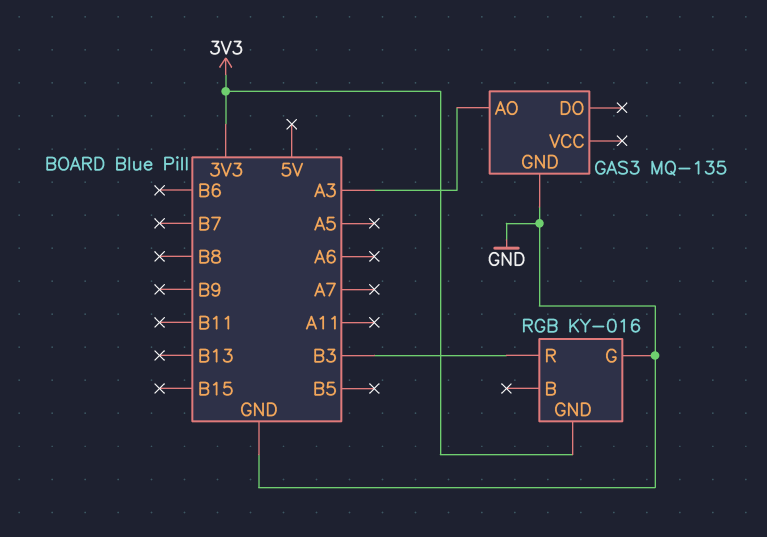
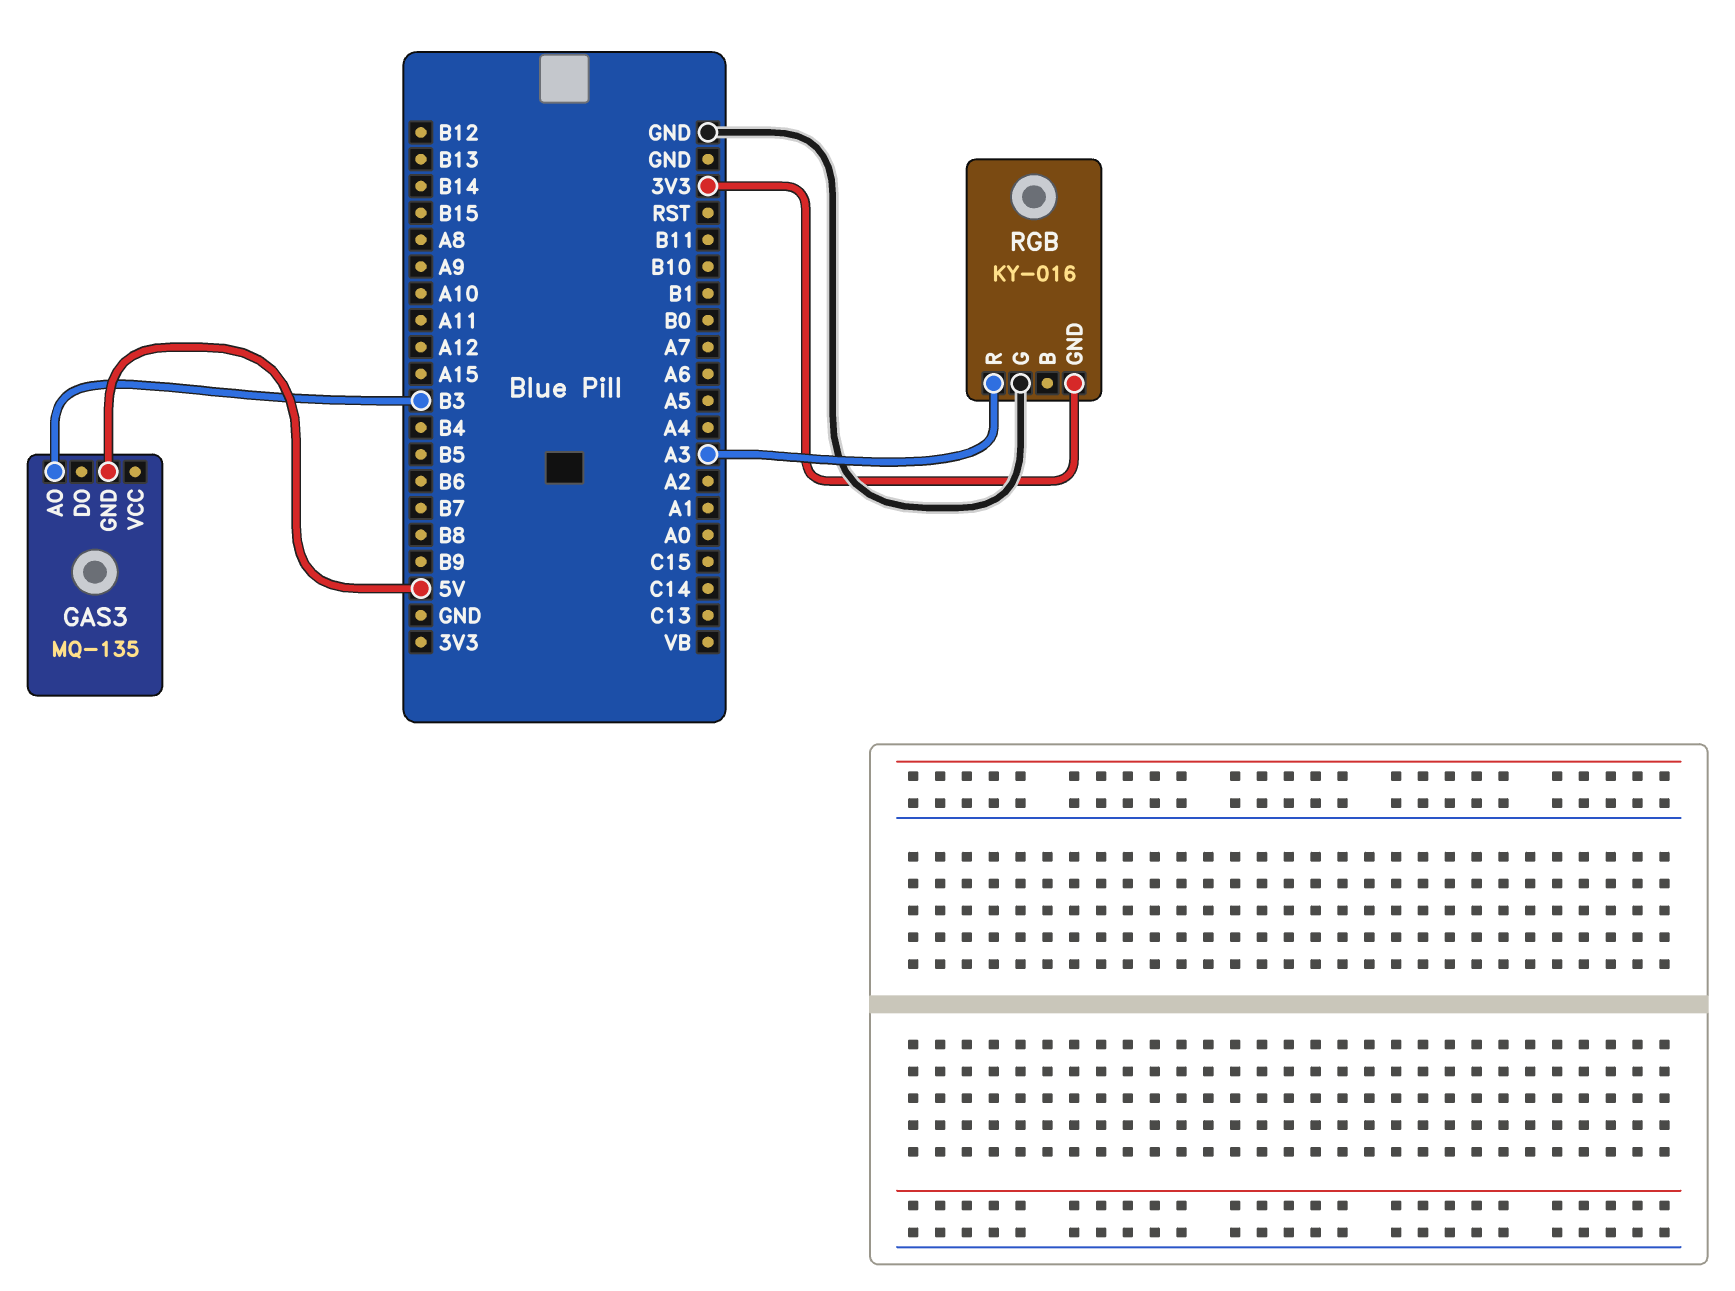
GAS3 pin AO: A3 -> B3
GAS3 pin GND: GND -> 5V
RGB pin R: B3 -> A3

